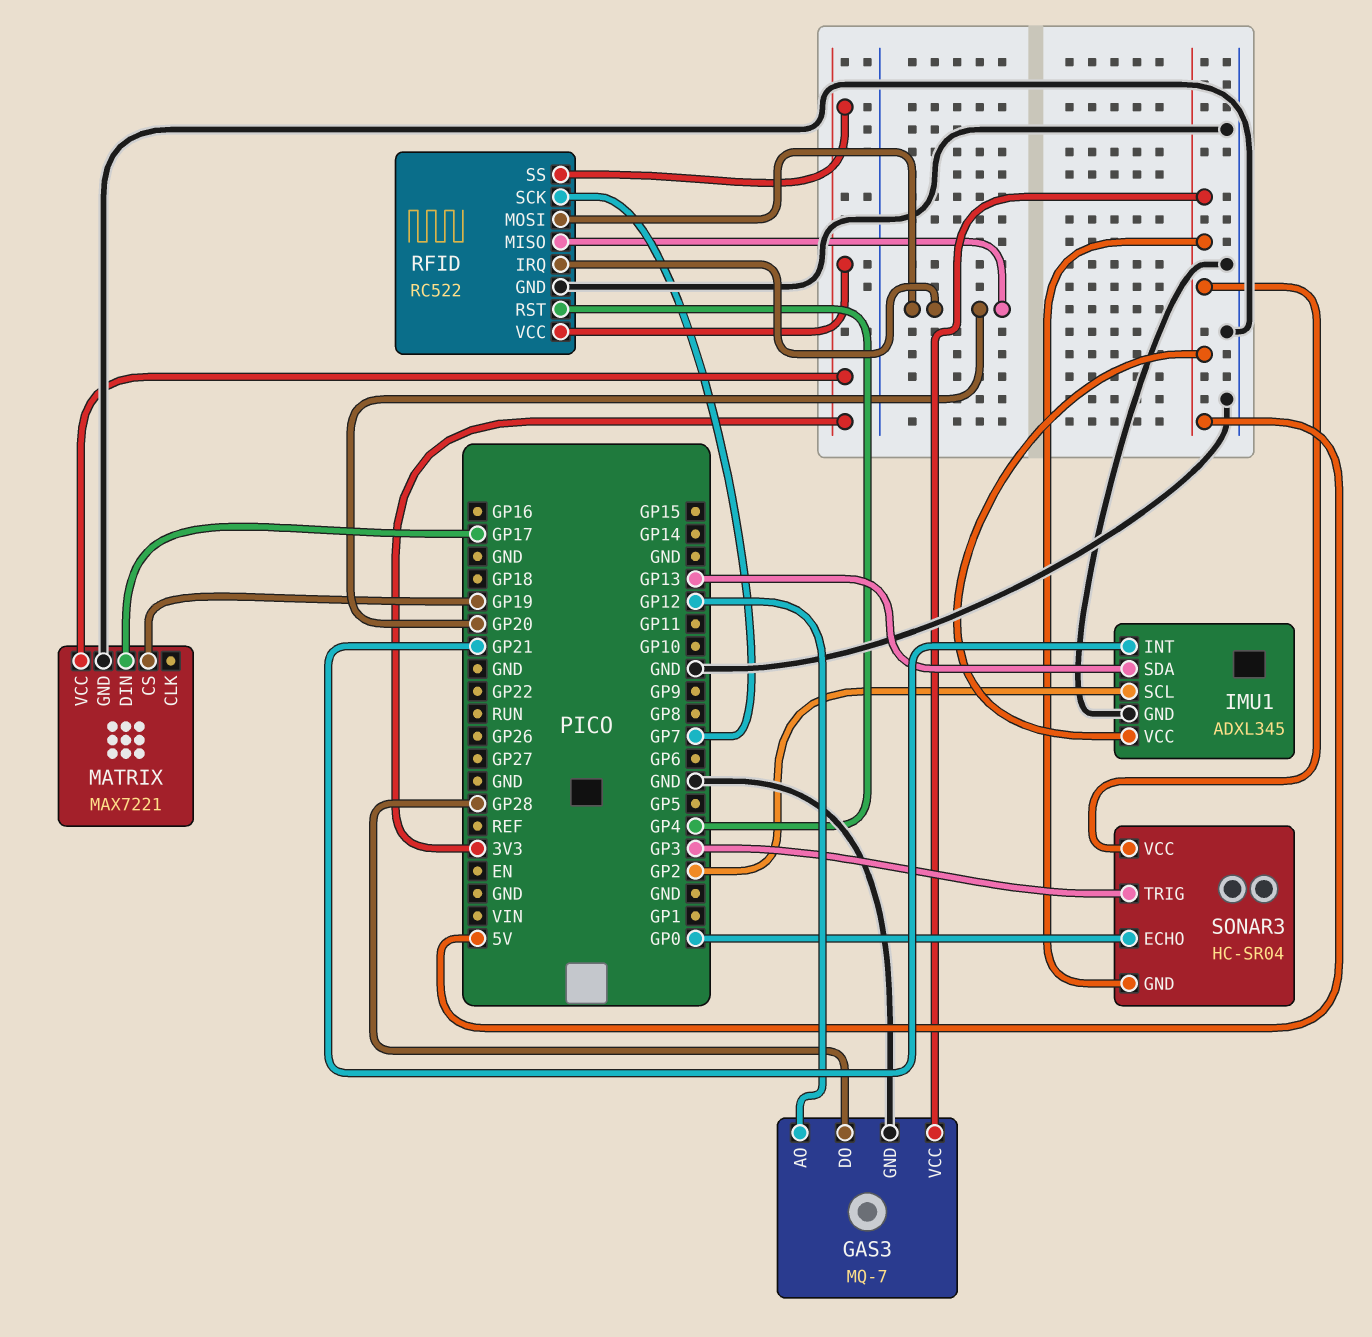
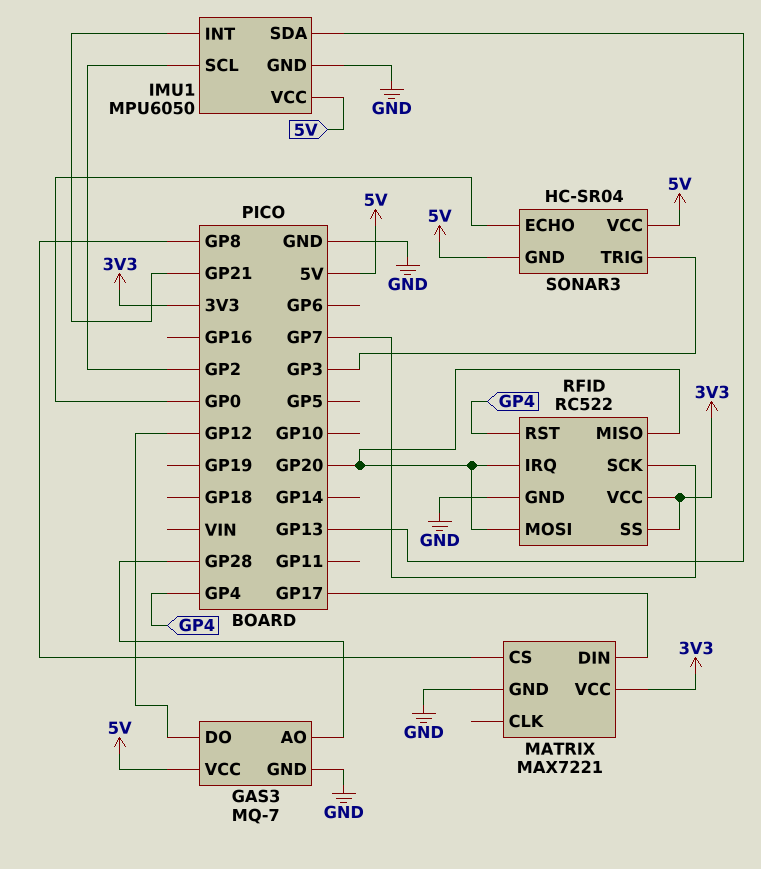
GAS3 pin AO: GP12 -> GP28
GAS3 pin DO: GP28 -> GP12
IMU1: ADXL345 -> MPU6050
MATRIX pin CS: GP19 -> GP8

